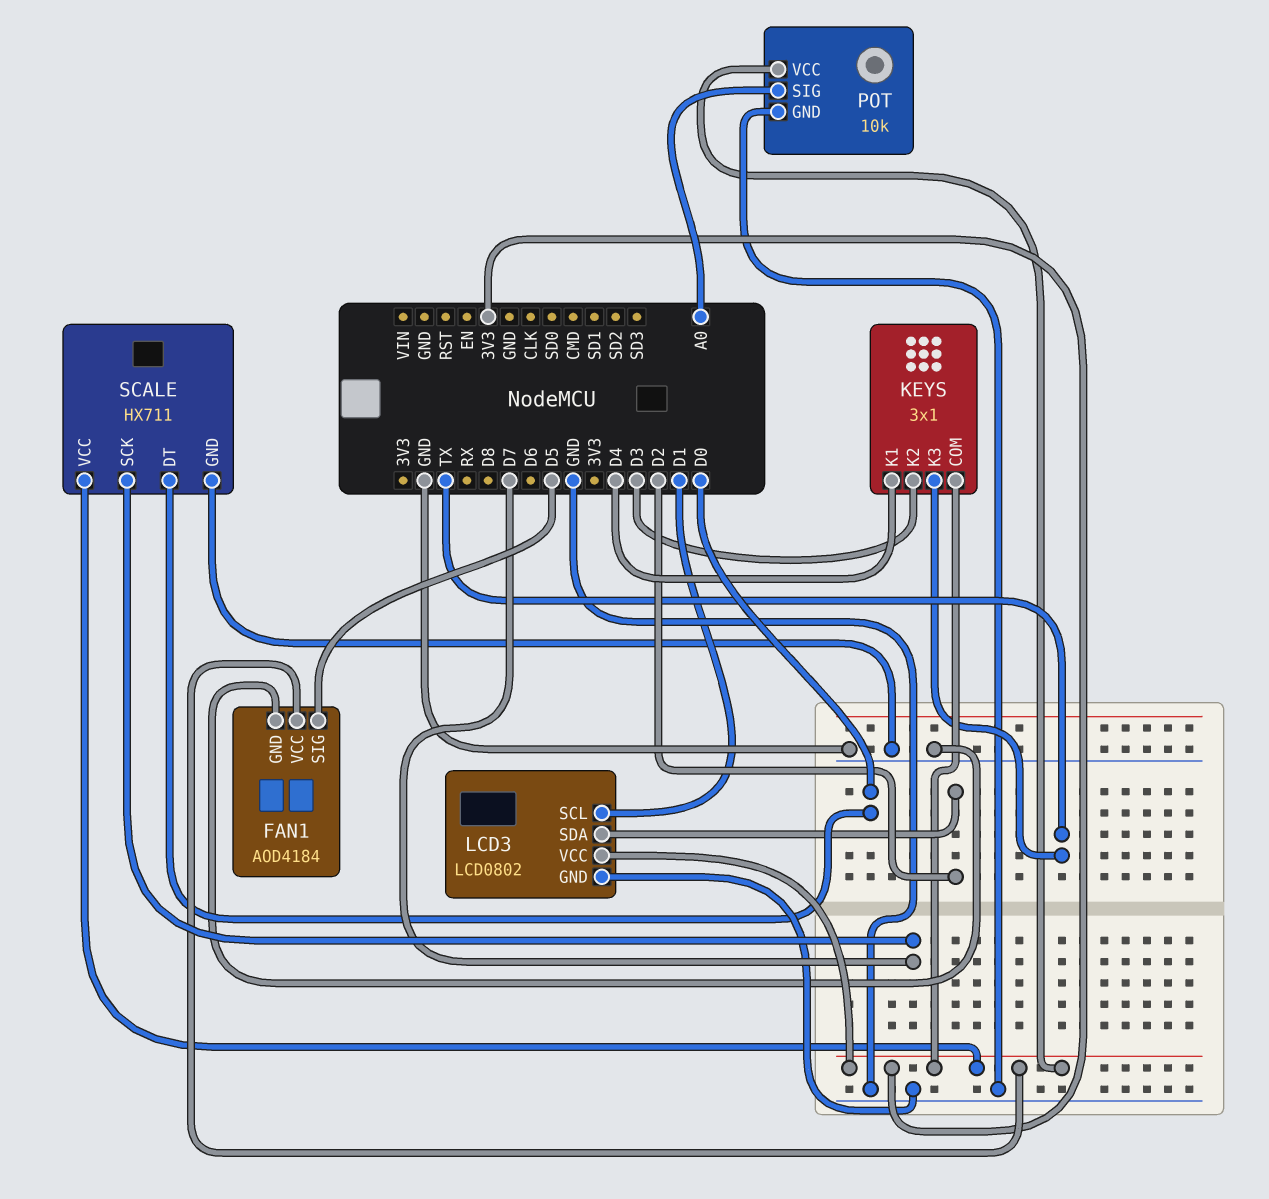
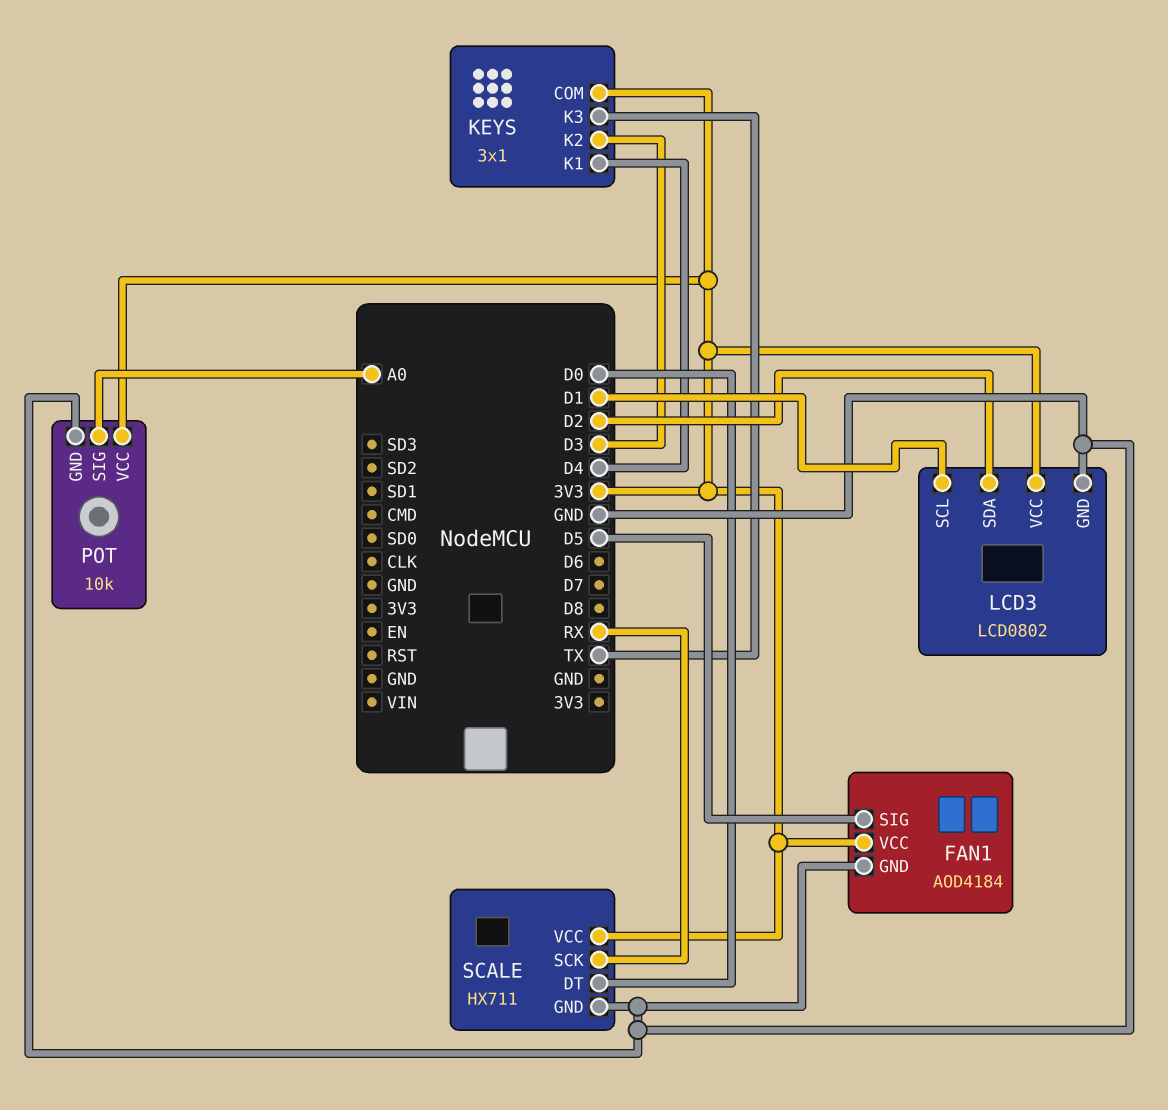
SCALE pin SCK: D7 -> RX

